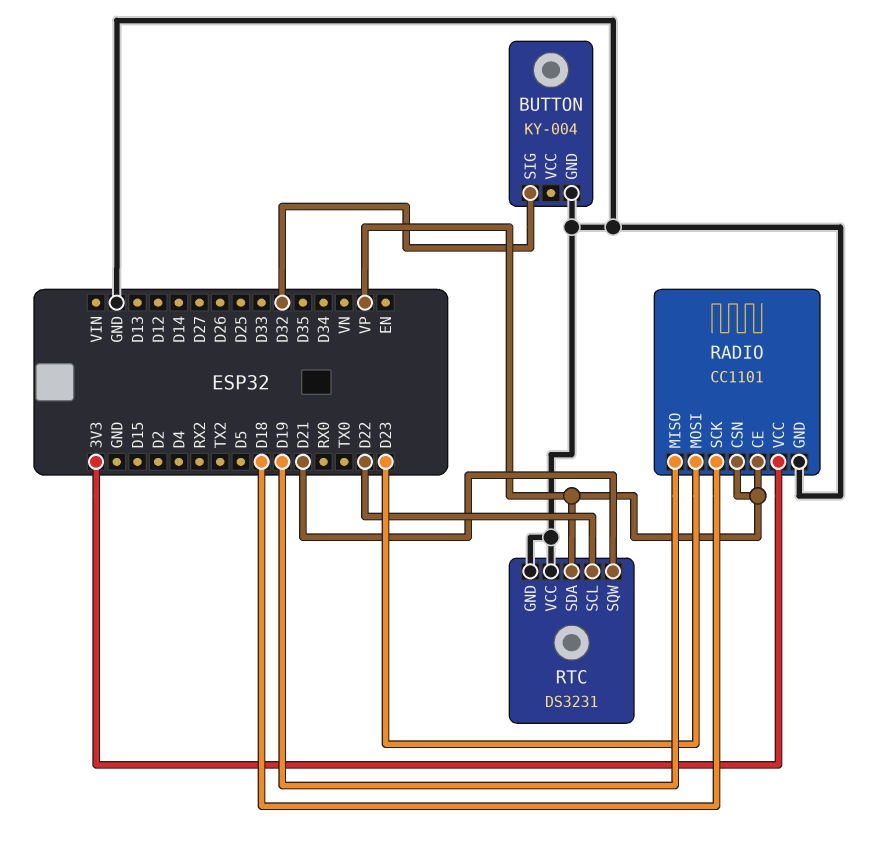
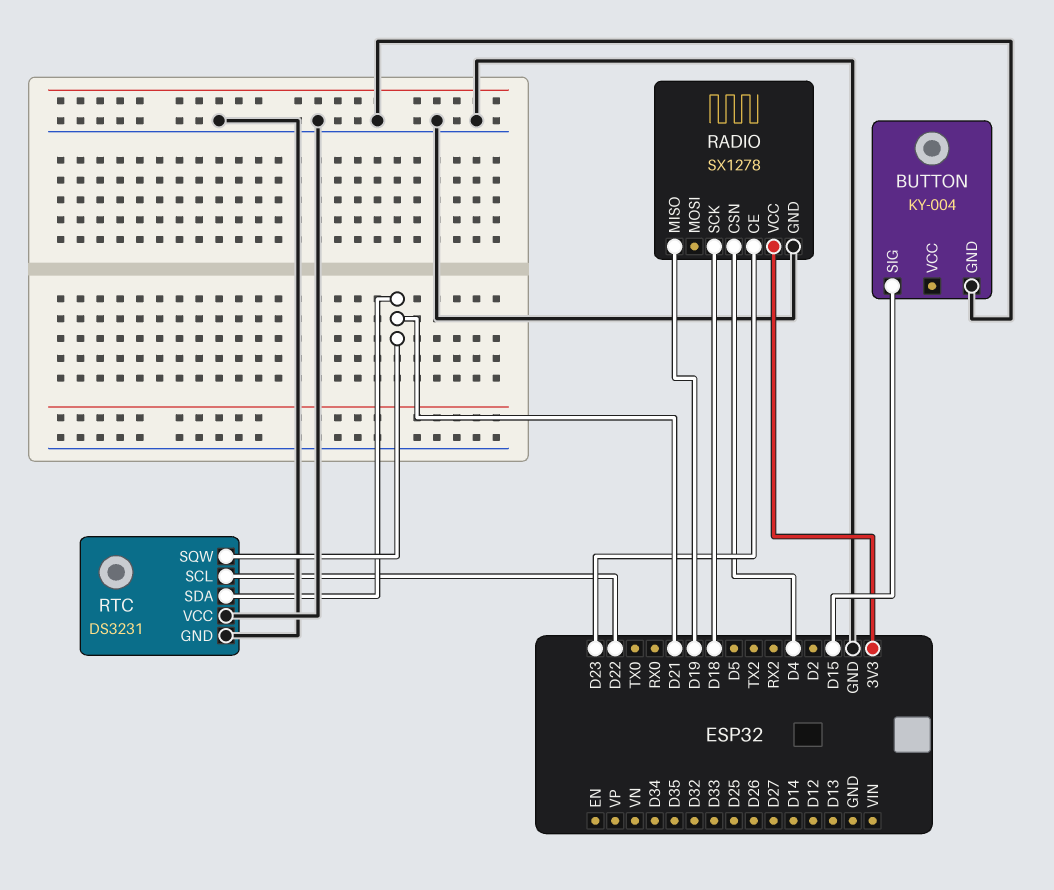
BUTTON pin SIG: D32 -> D15
RADIO: CC1101 -> SX1278
RADIO pin CE: VP -> D23
RADIO pin CSN: VP -> D4
RADIO pin MOSI: D23 -> none
RTC pin SDA: VP -> D21

